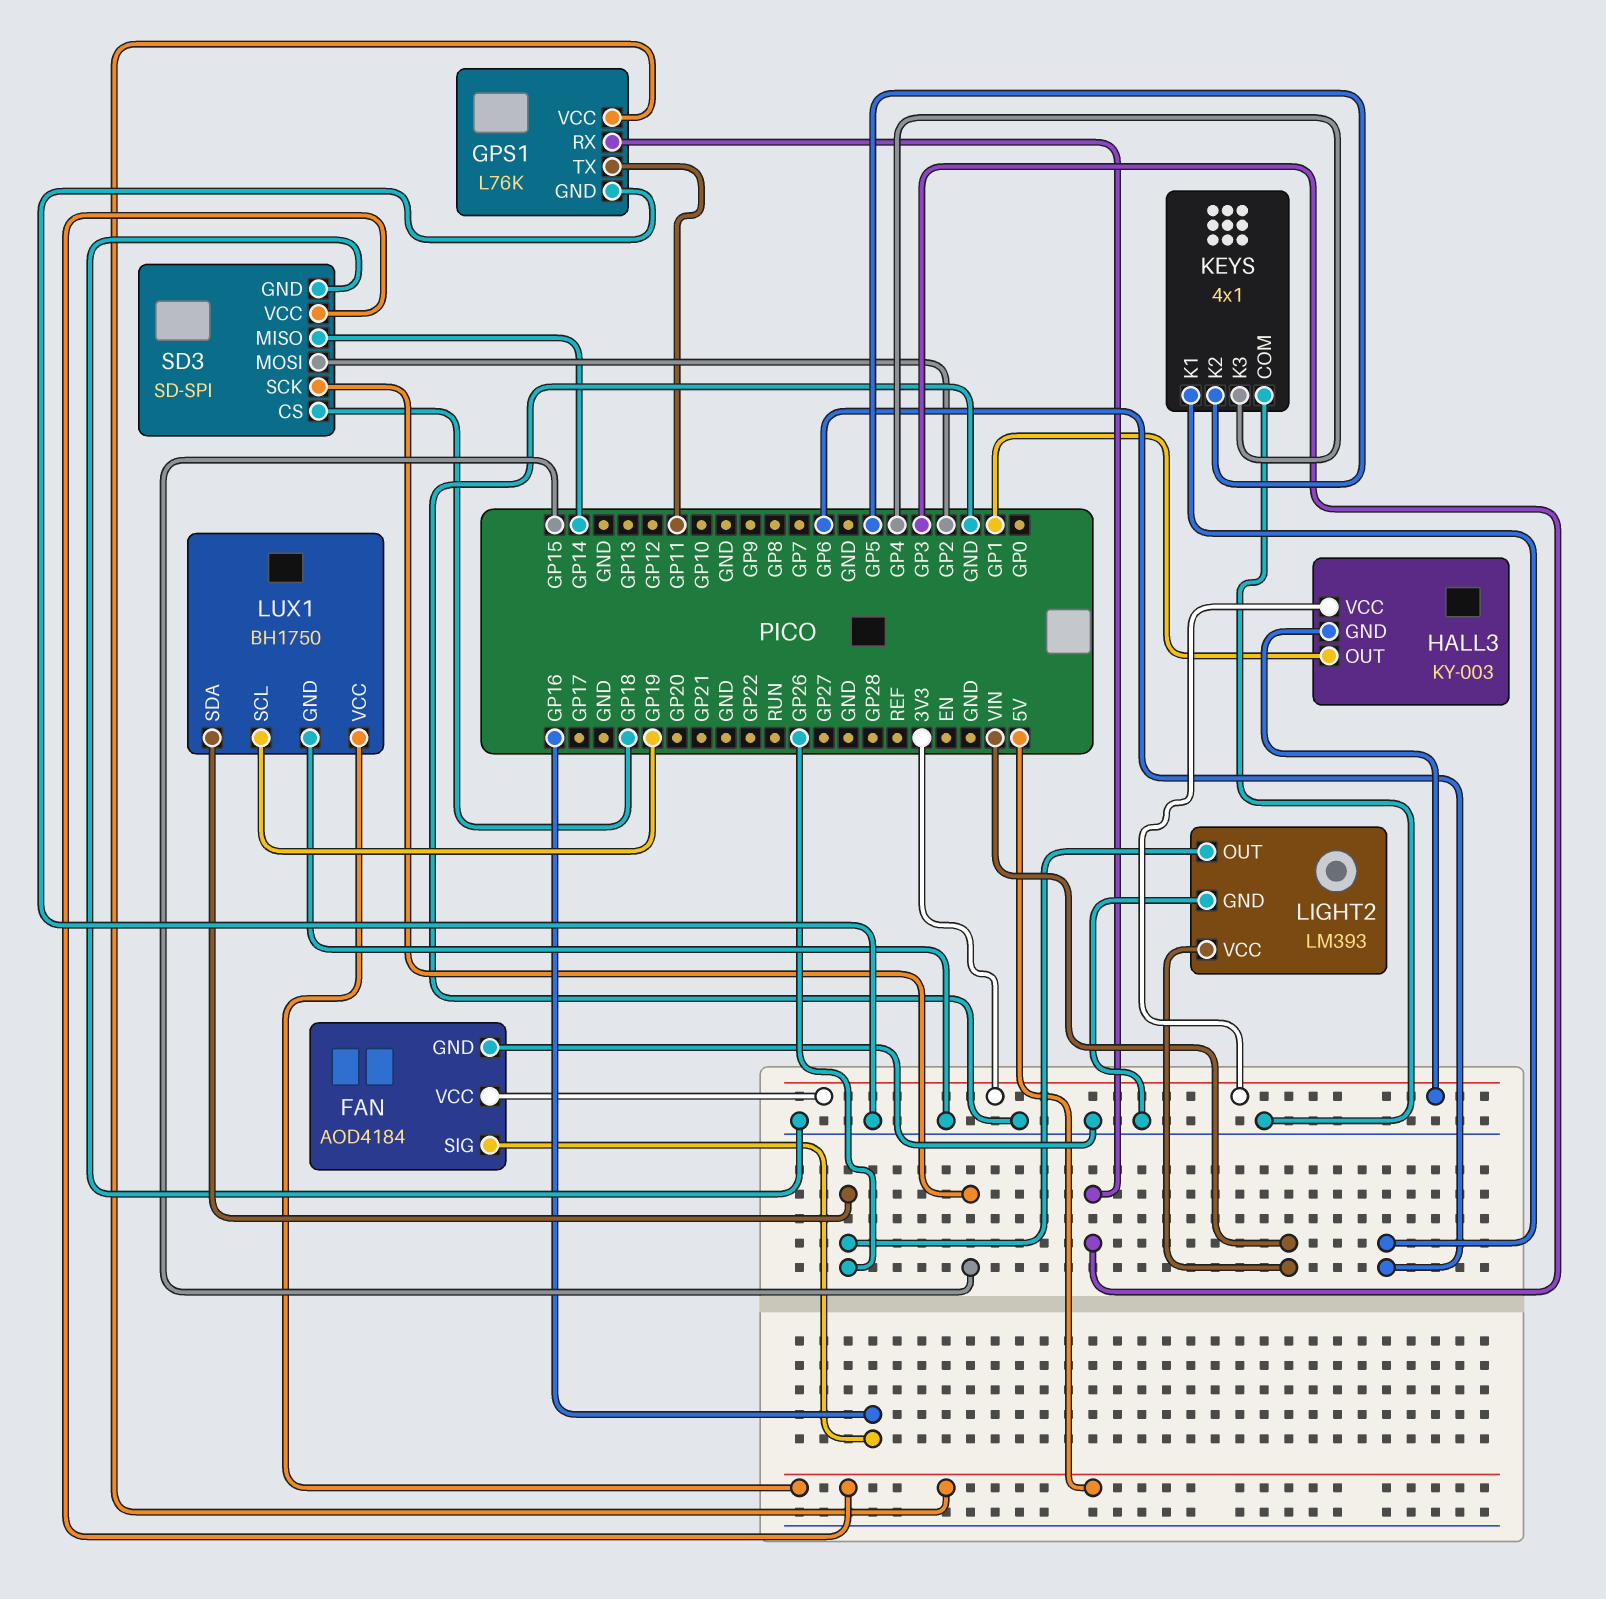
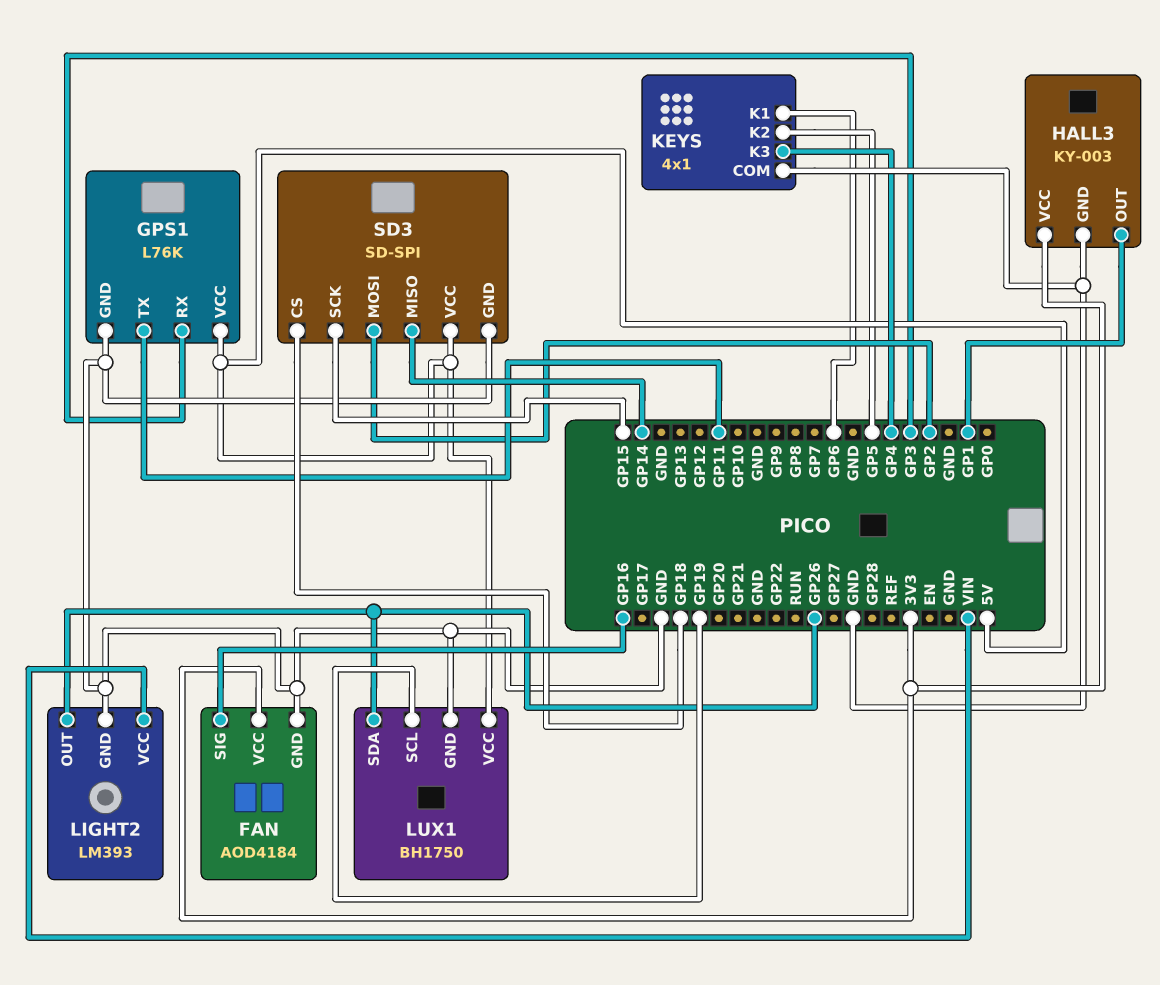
HALL3 pin GND: 3V3 -> GND

